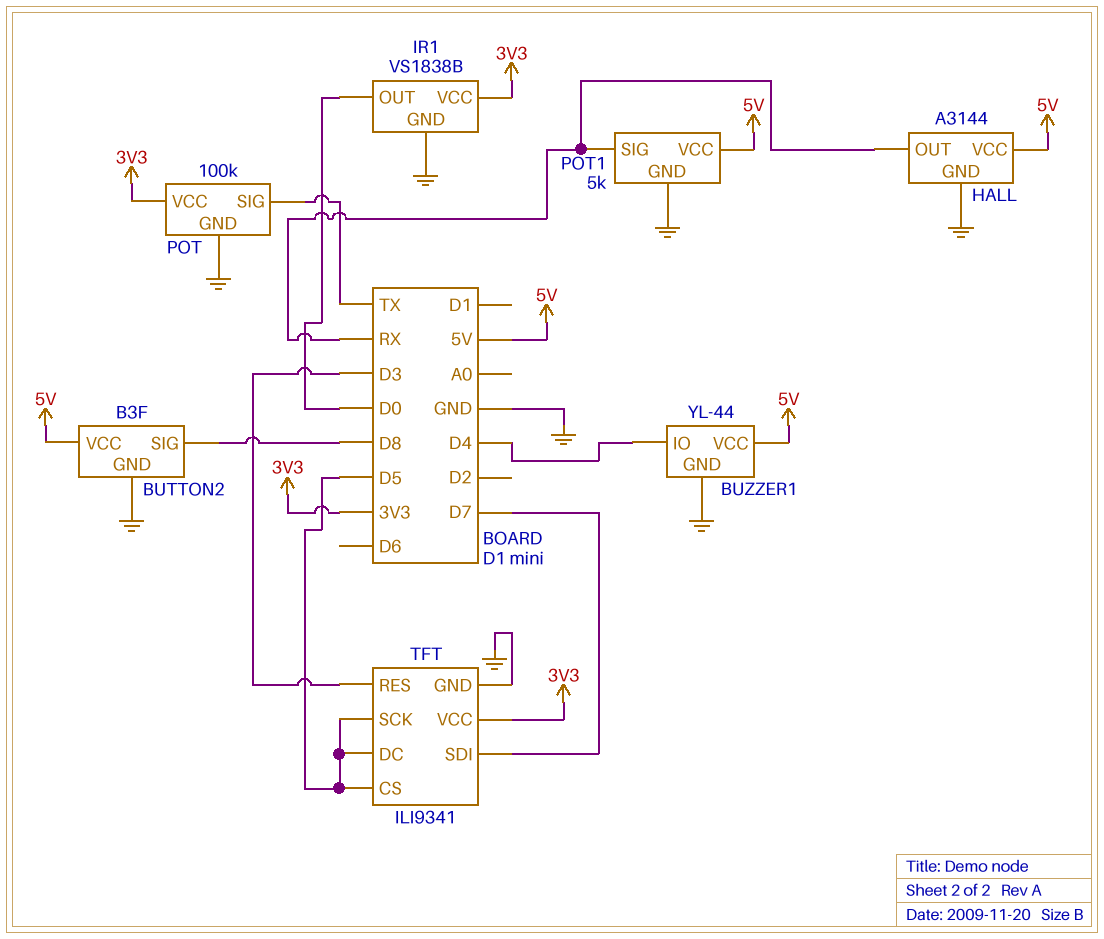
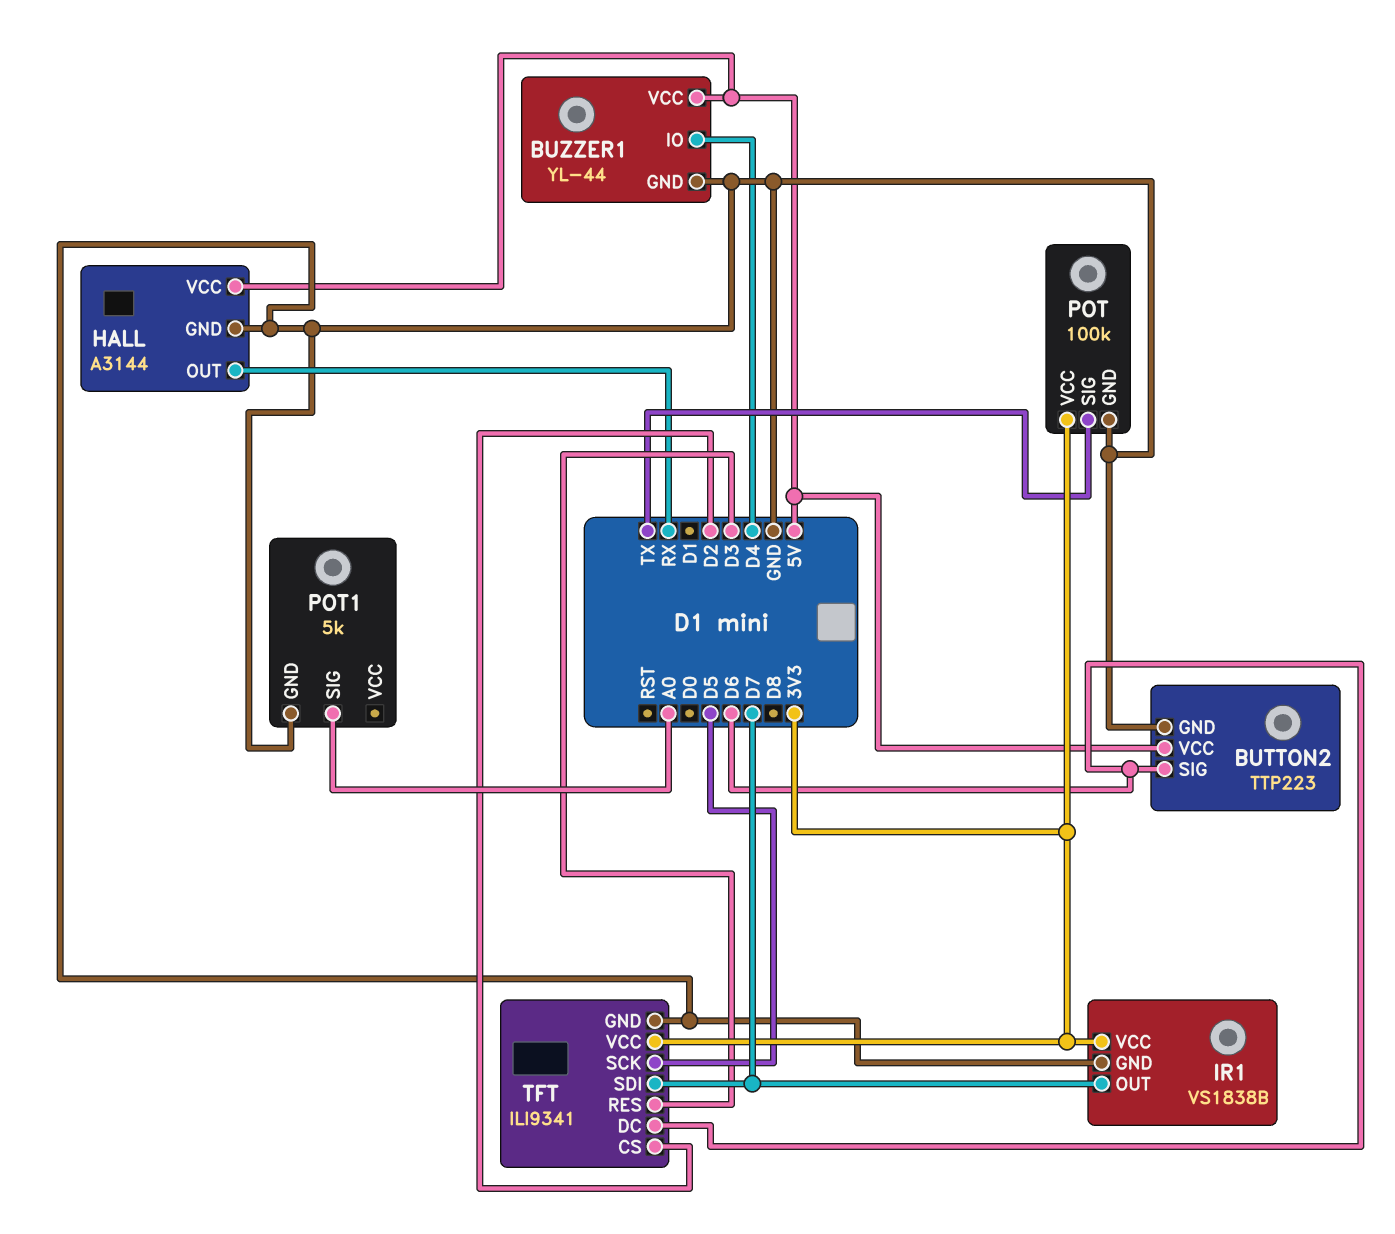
BUTTON2: B3F -> TTP223
BUTTON2 pin SIG: D8 -> D6
IR1 pin OUT: D0 -> D7
POT1 pin SIG: RX -> A0
POT1 pin VCC: 5V -> none
TFT pin CS: D5 -> D2
TFT pin DC: D5 -> D6

